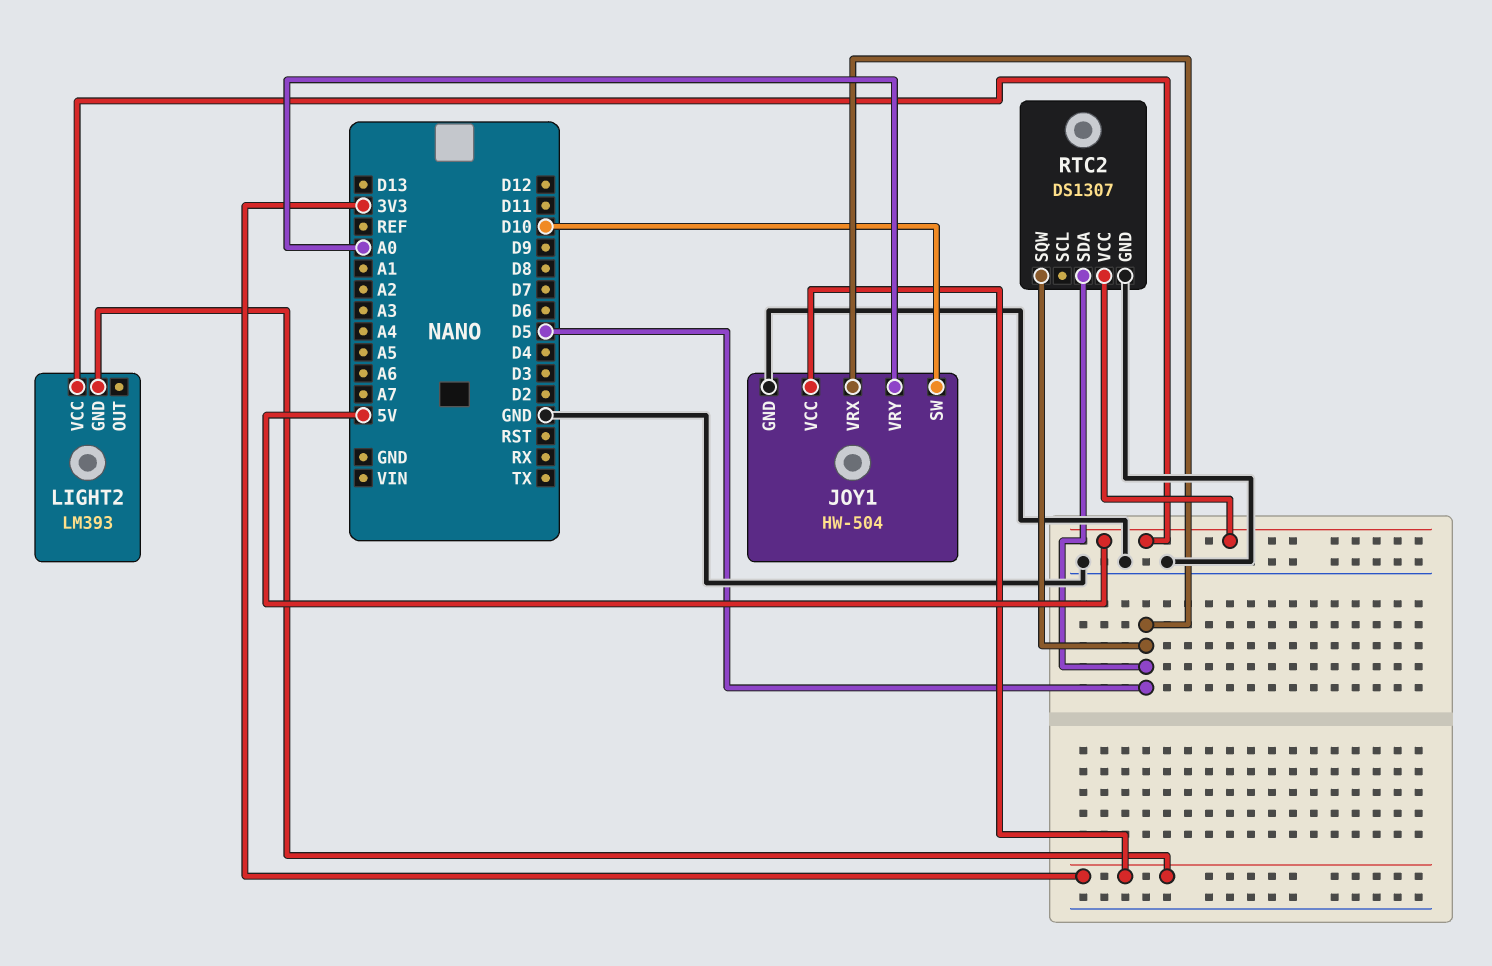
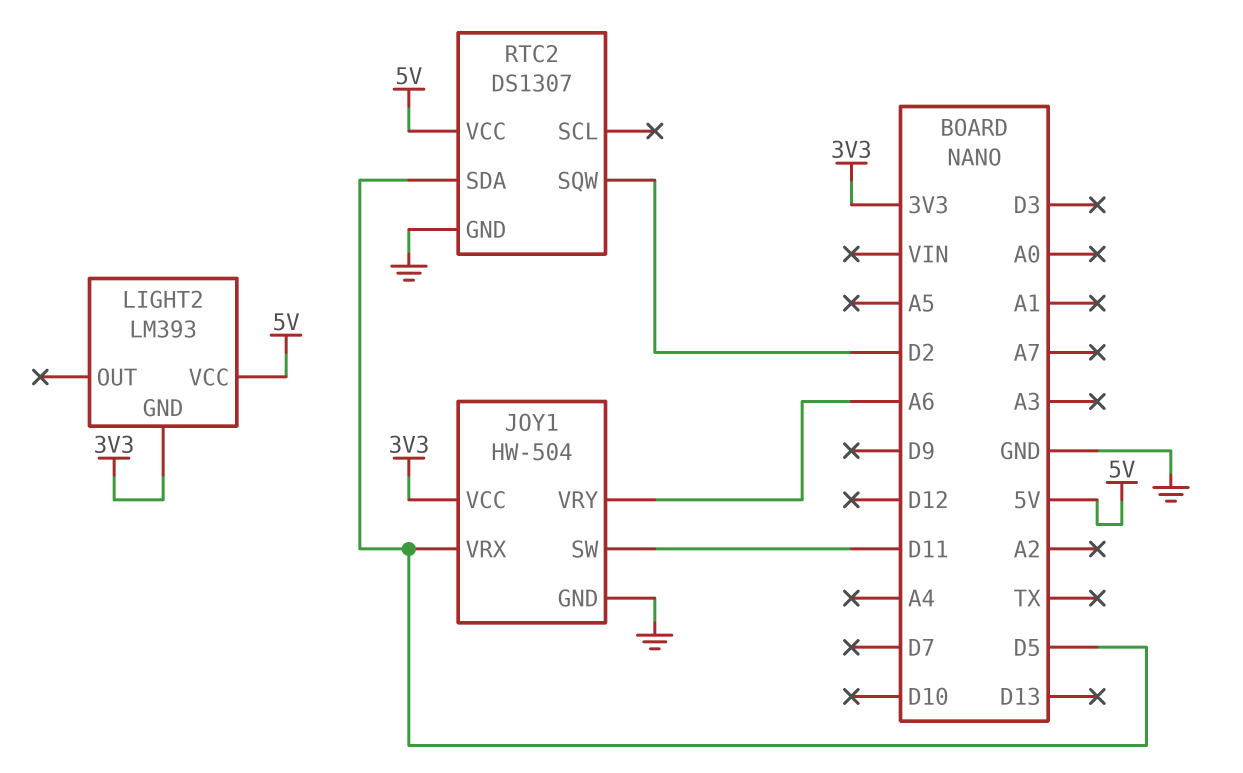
JOY1 pin SW: D10 -> D11
JOY1 pin VRY: A0 -> A6
RTC2 pin SQW: D5 -> D2

